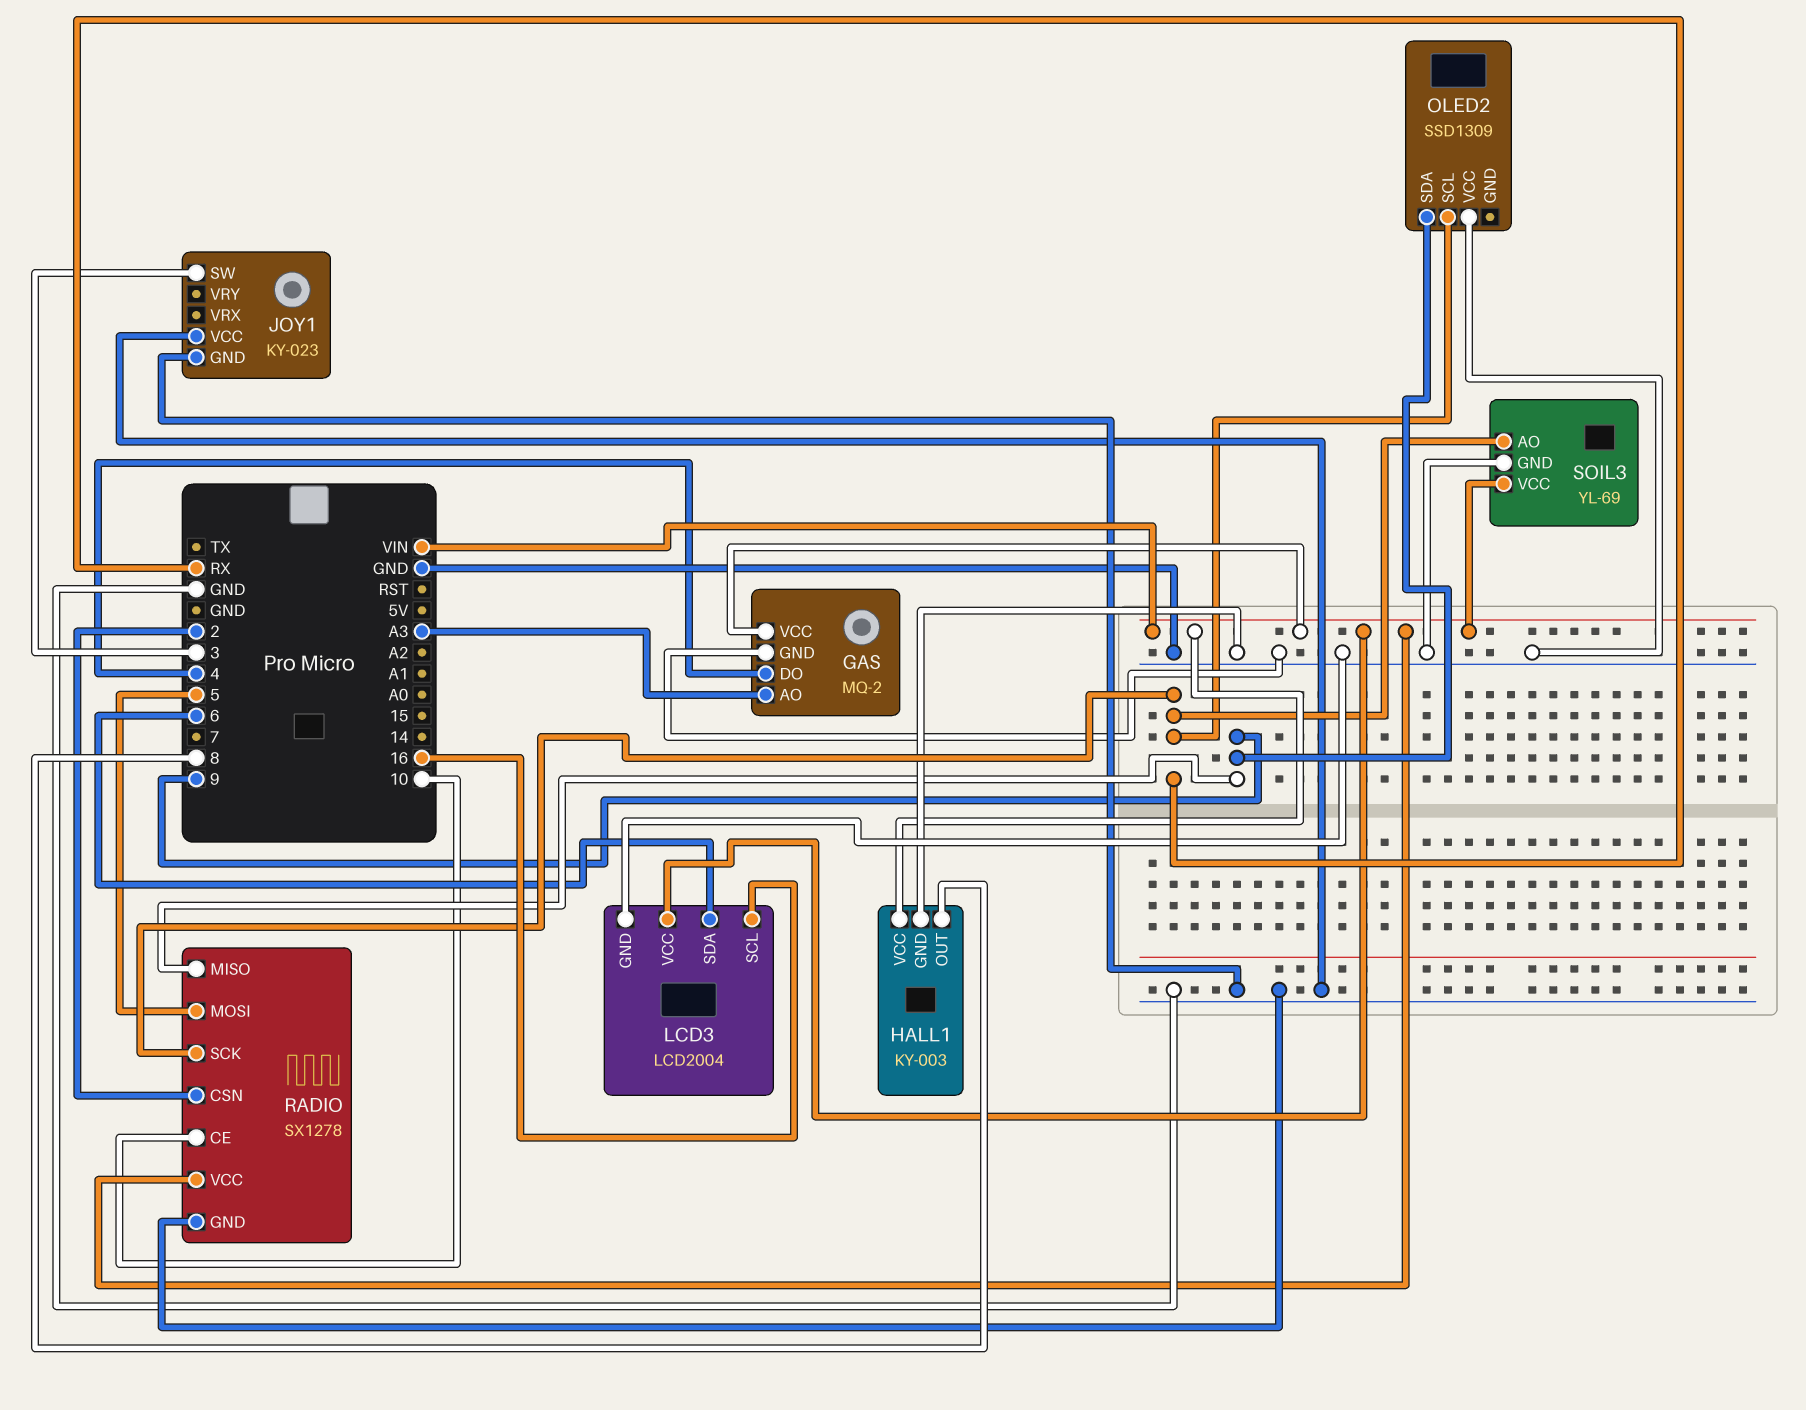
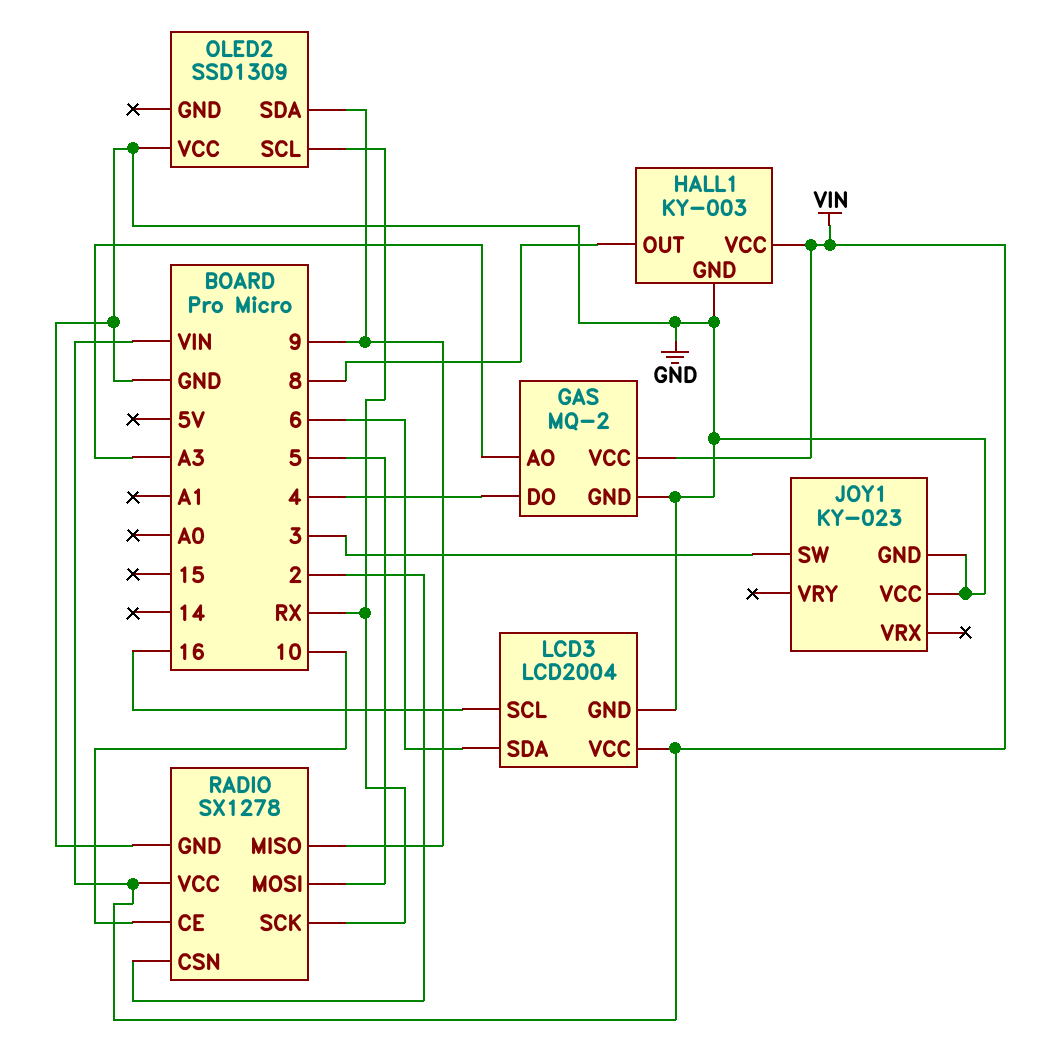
SOIL3: YL-69 -> none
SOIL3 pin AO: RX -> none
SOIL3 pin GND: GND -> none
SOIL3 pin VCC: VIN -> none

